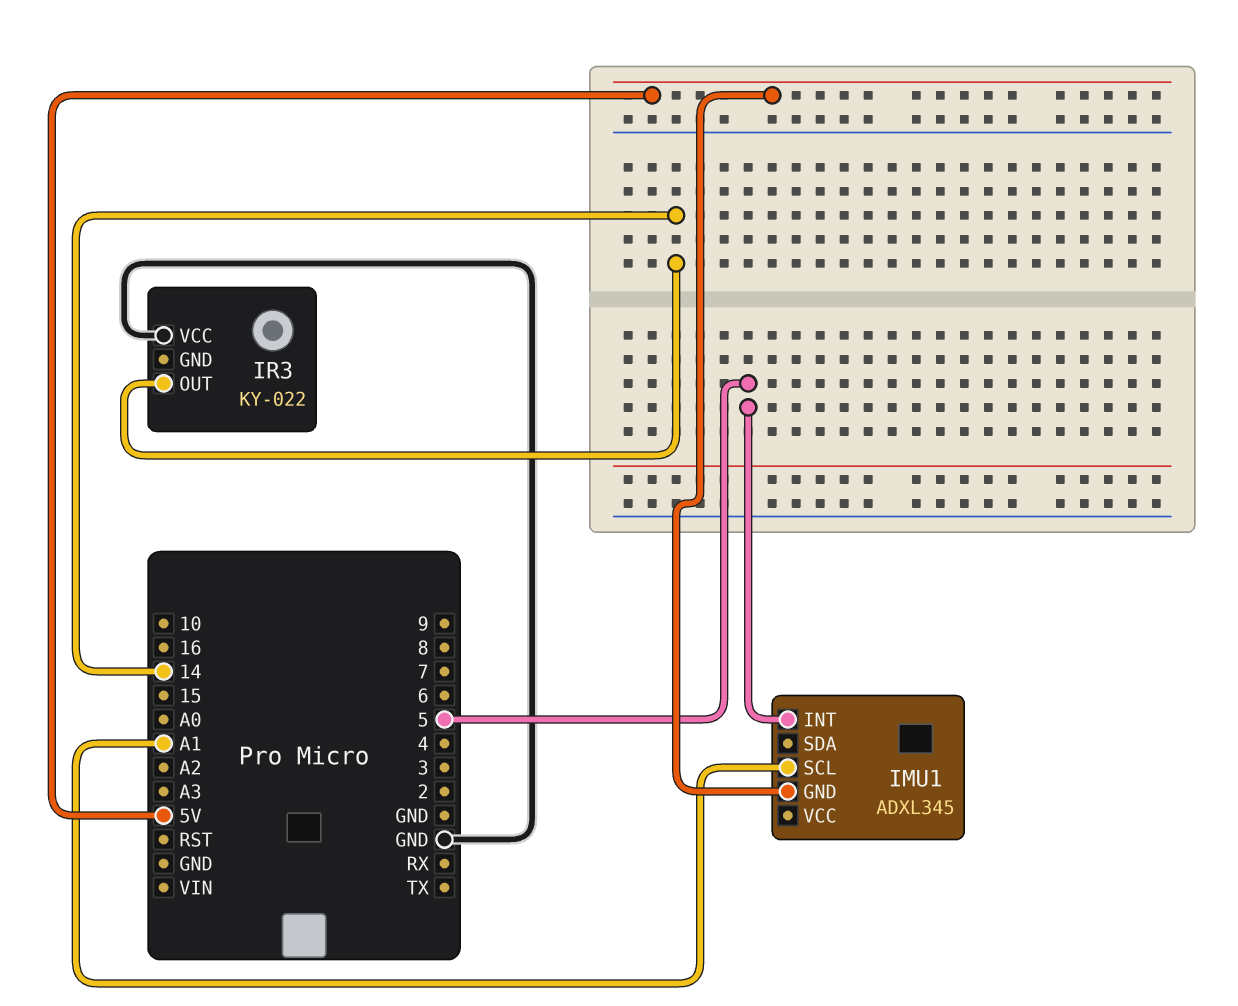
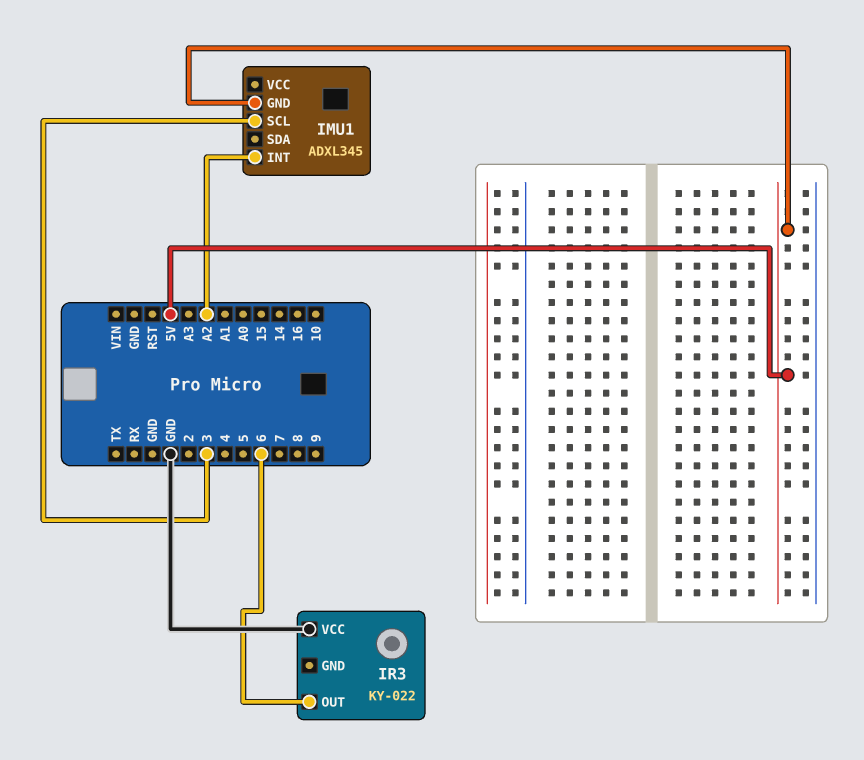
IMU1 pin INT: 5 -> A2
IMU1 pin SCL: A1 -> 3
IR3 pin OUT: 14 -> 6

